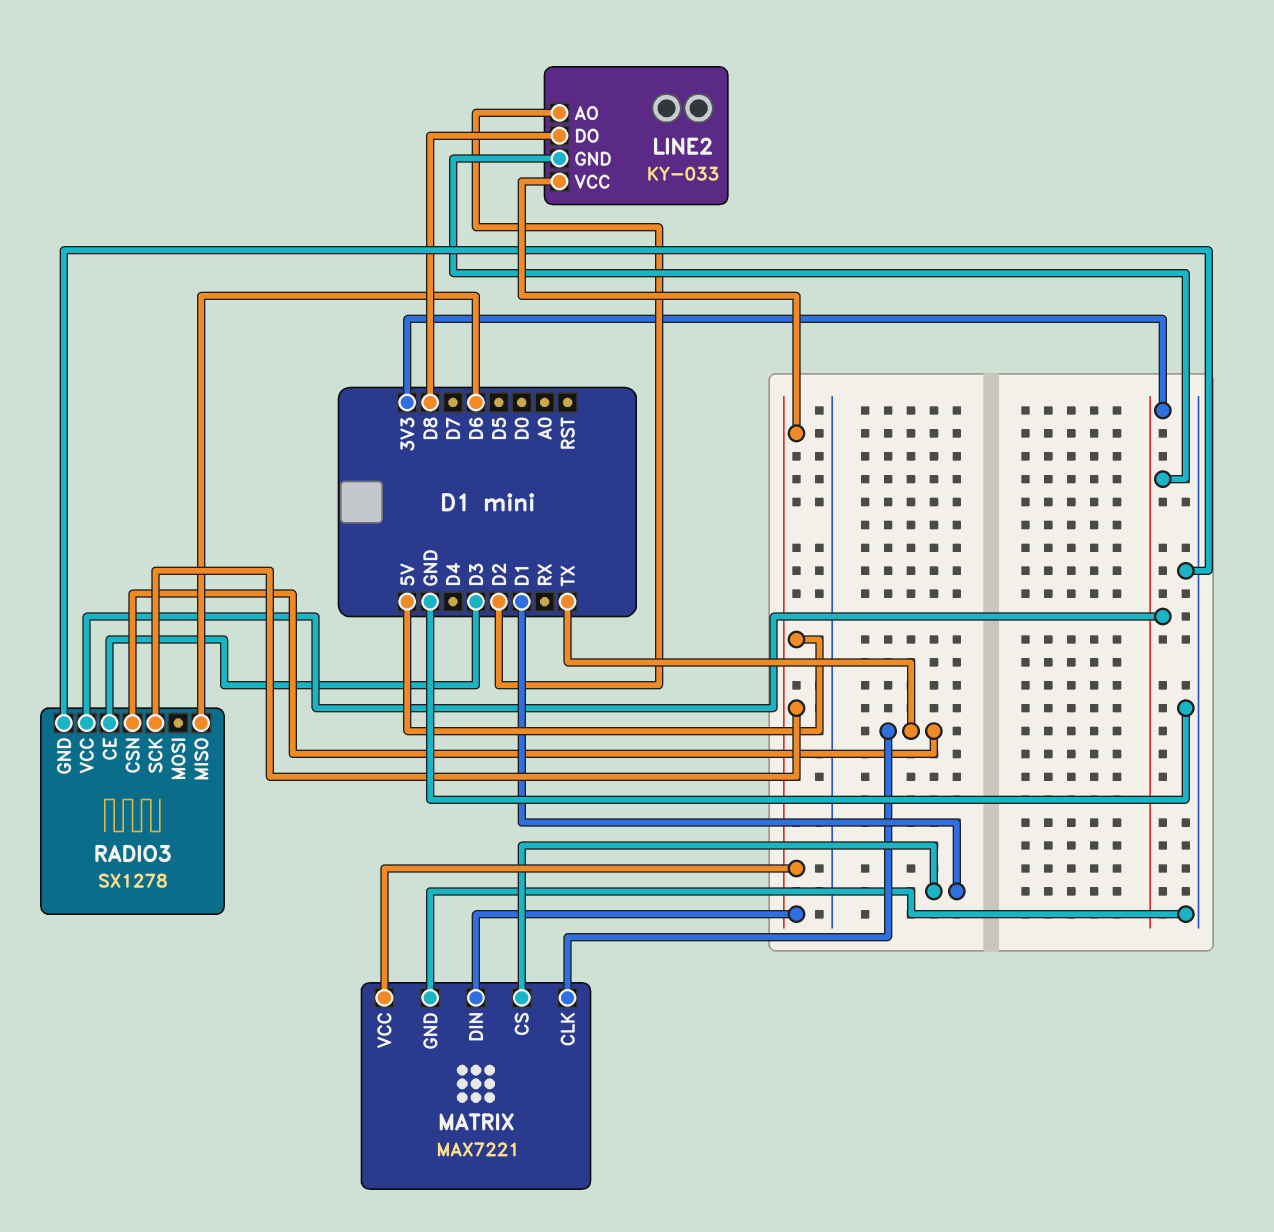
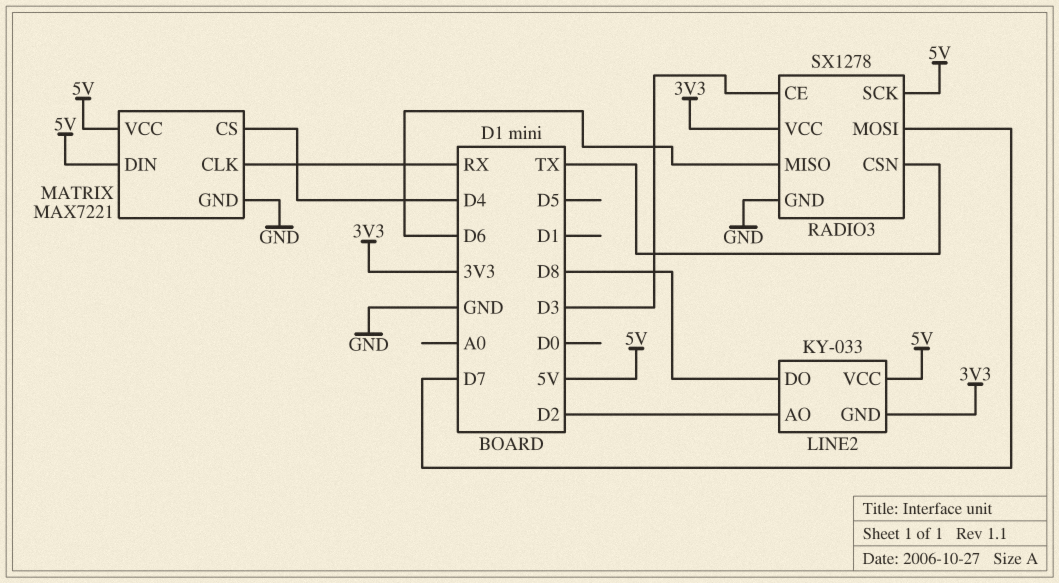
MATRIX pin CLK: TX -> RX
MATRIX pin CS: D1 -> D4
RADIO3 pin MOSI: none -> D7

